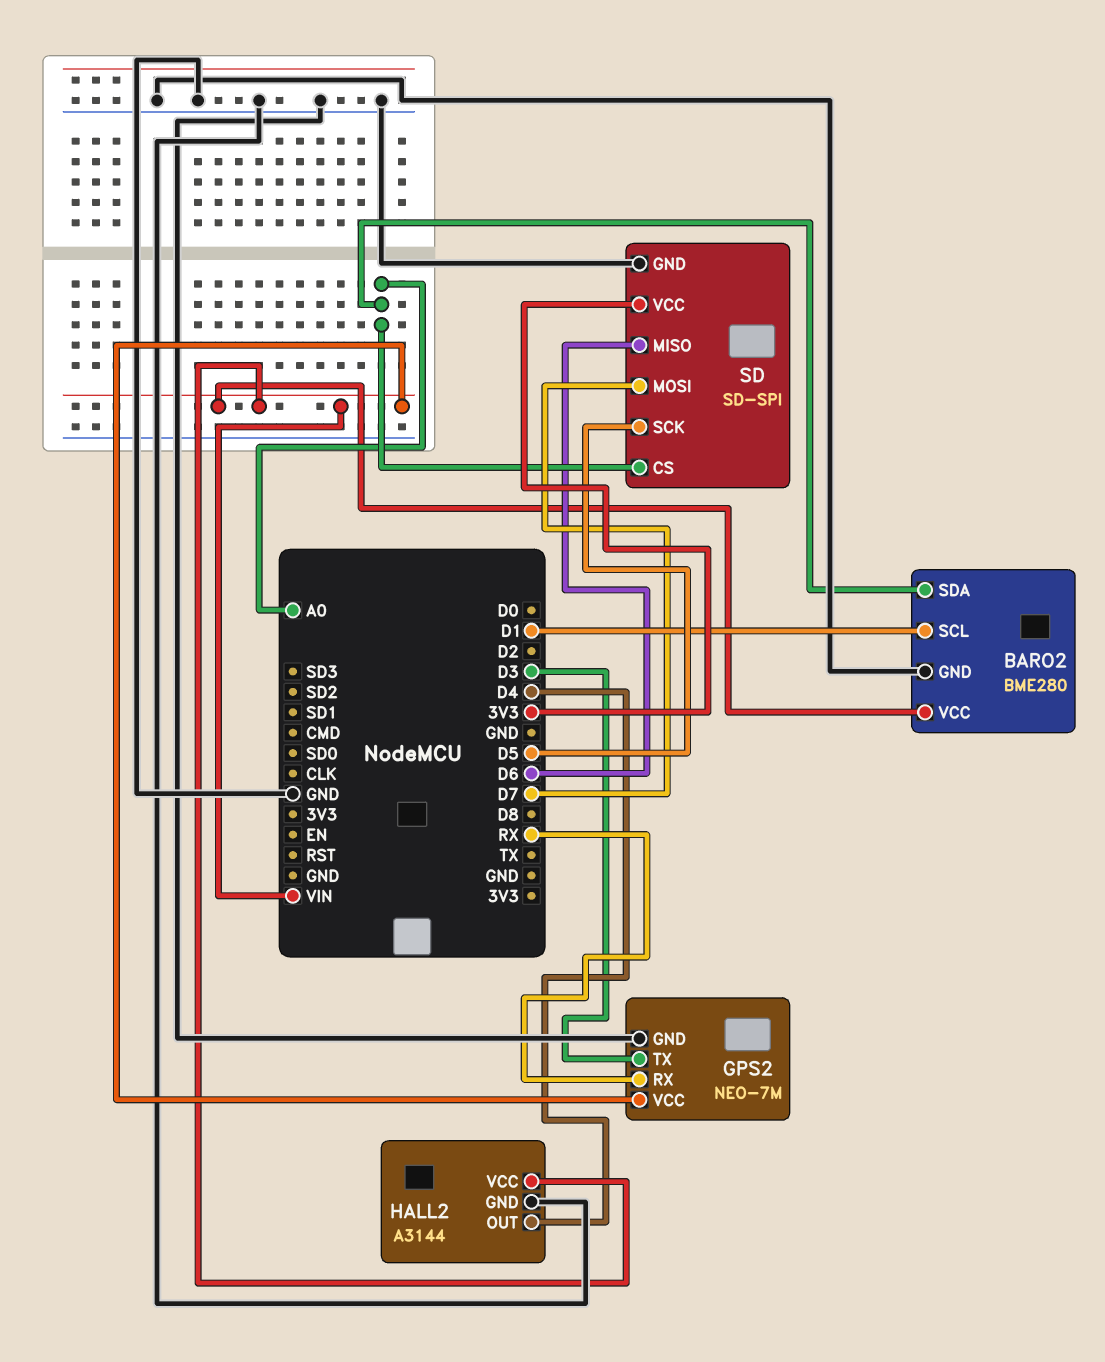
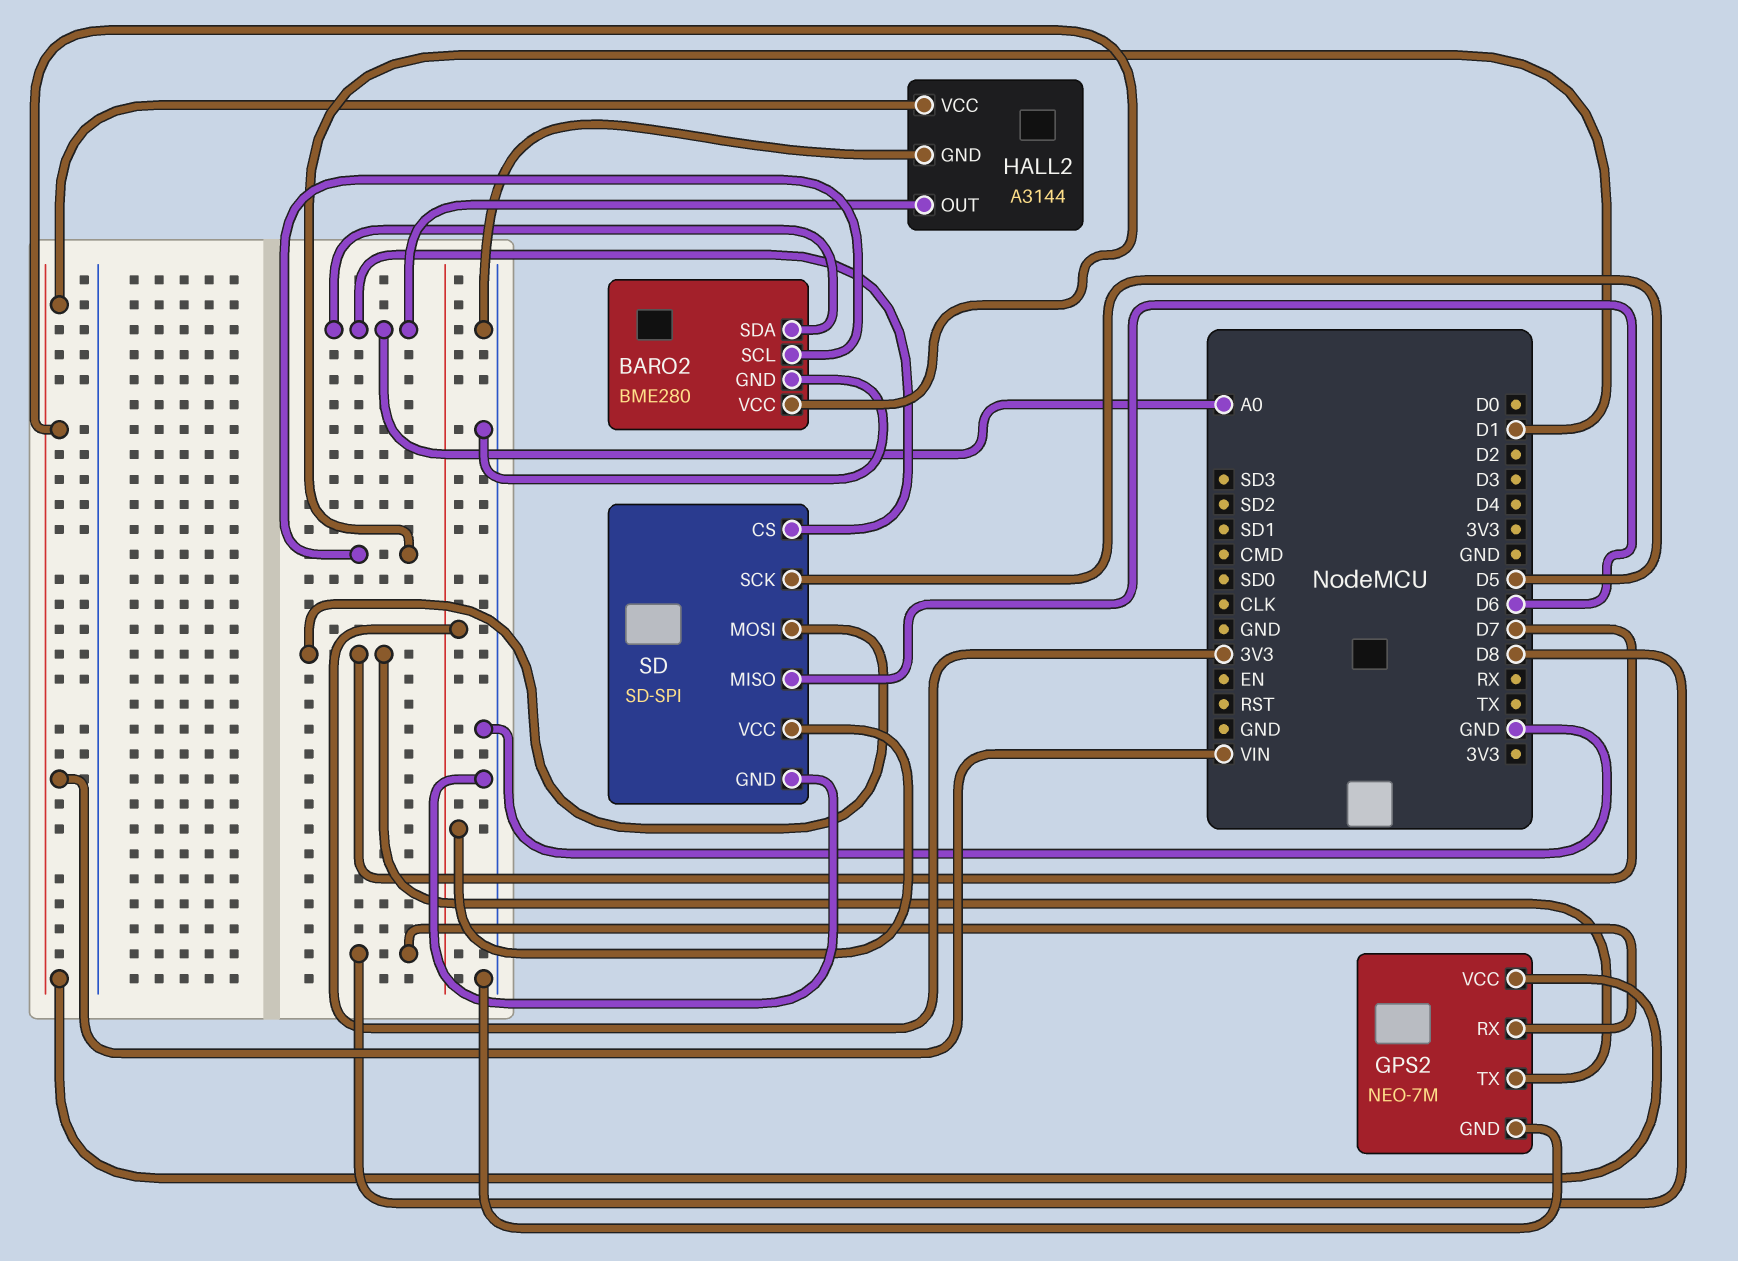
GPS2 pin RX: RX -> D8
GPS2 pin TX: D3 -> D7
HALL2 pin OUT: D4 -> A0

